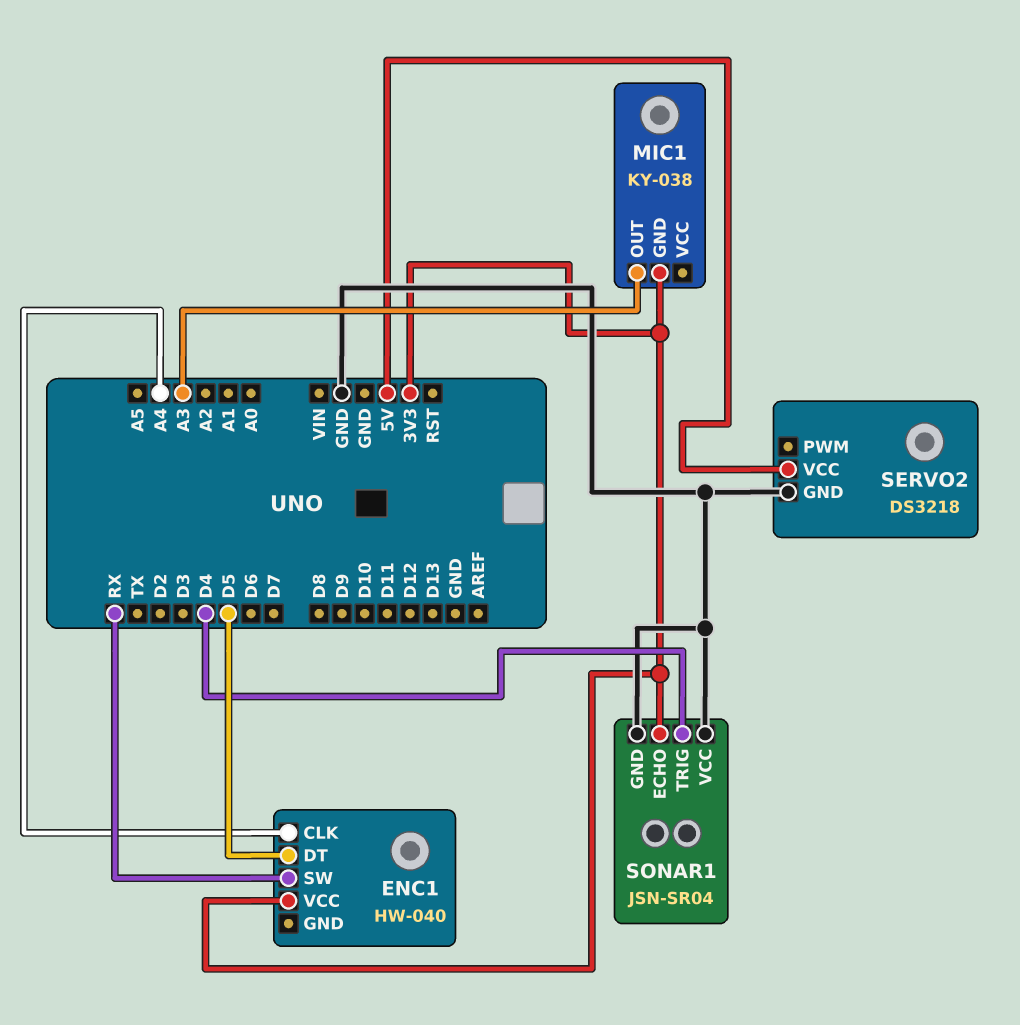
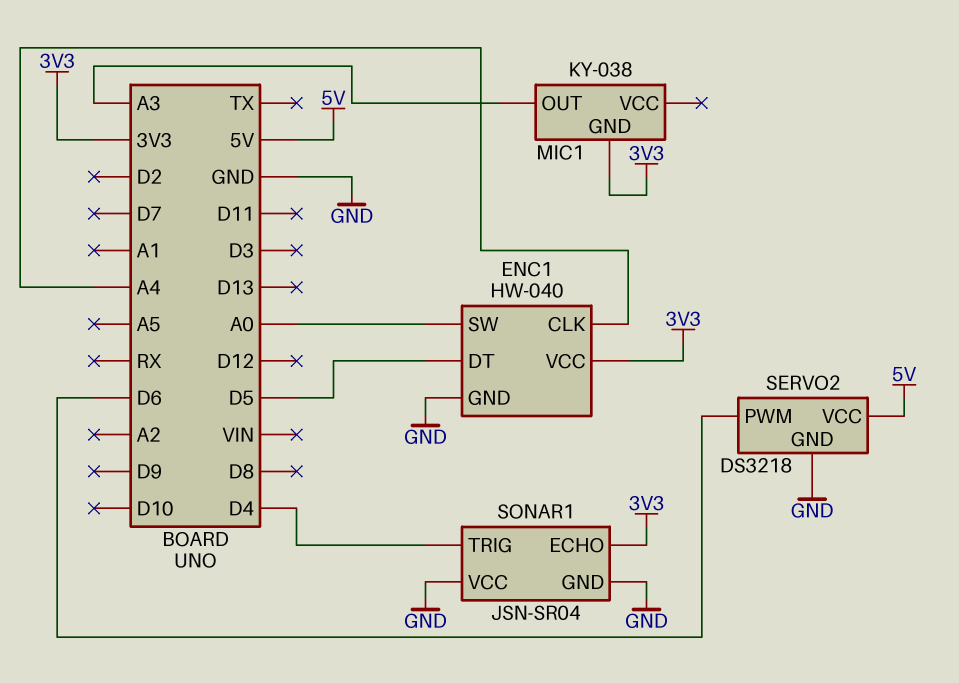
ENC1 pin GND: none -> GND
ENC1 pin SW: RX -> A0
SERVO2 pin PWM: none -> D6

